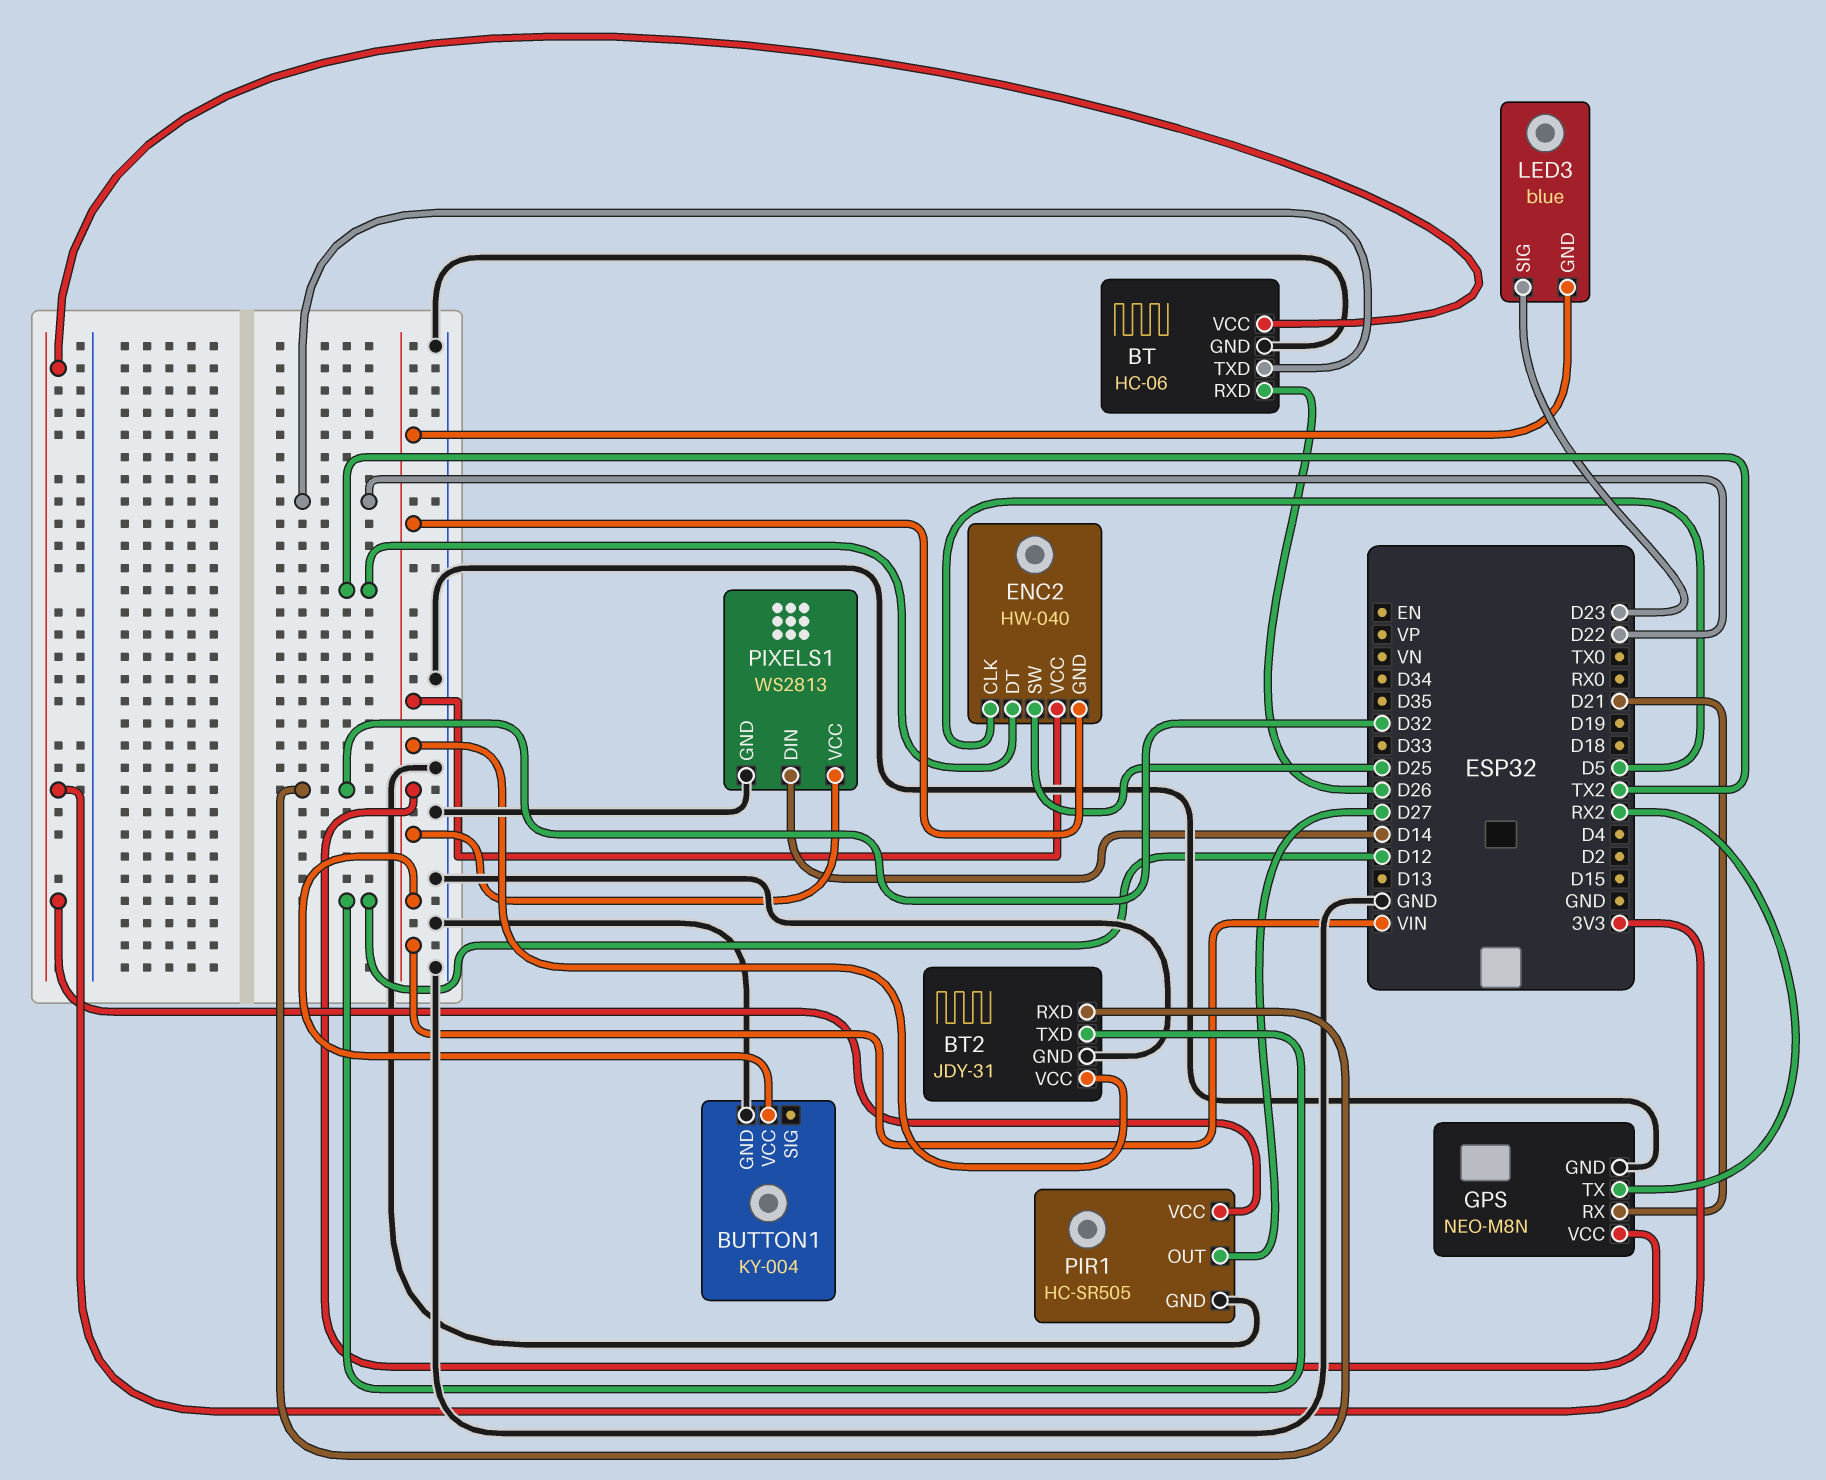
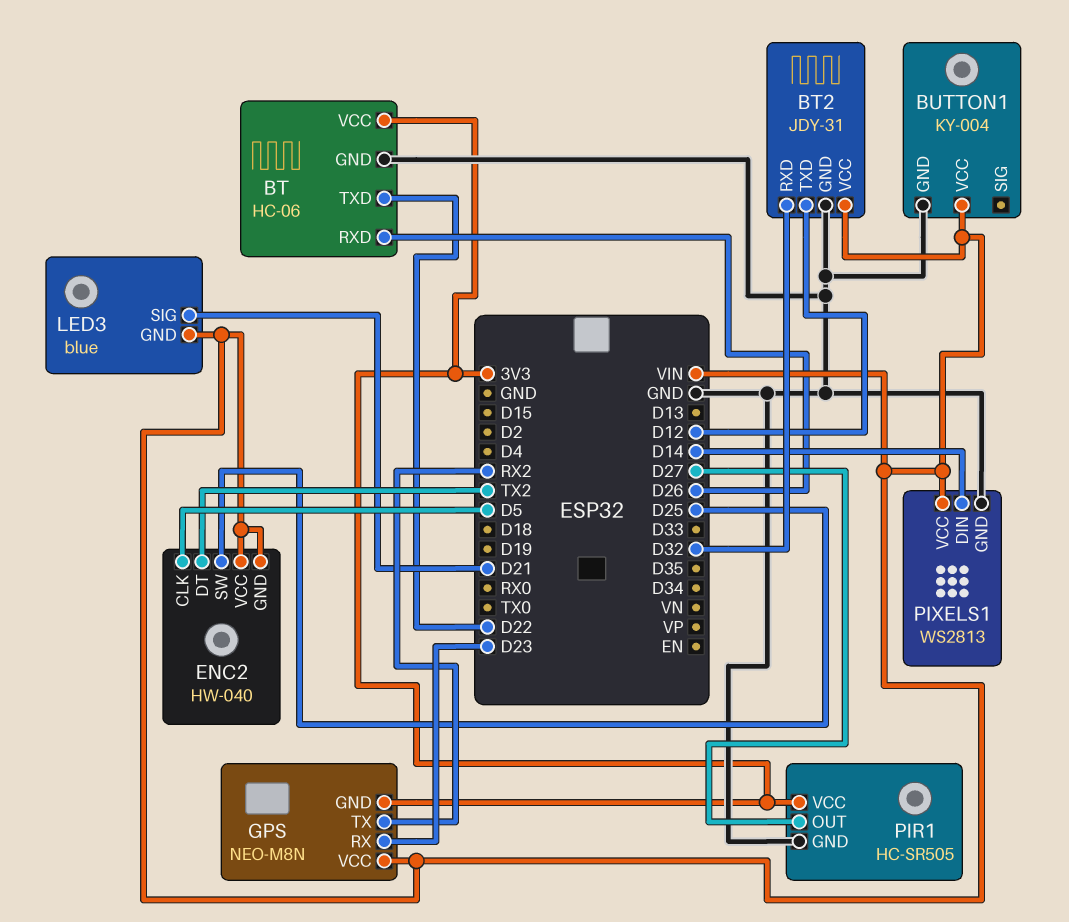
GPS pin GND: GND -> 3V3
GPS pin RX: D21 -> D23
LED3 pin SIG: D23 -> D21

